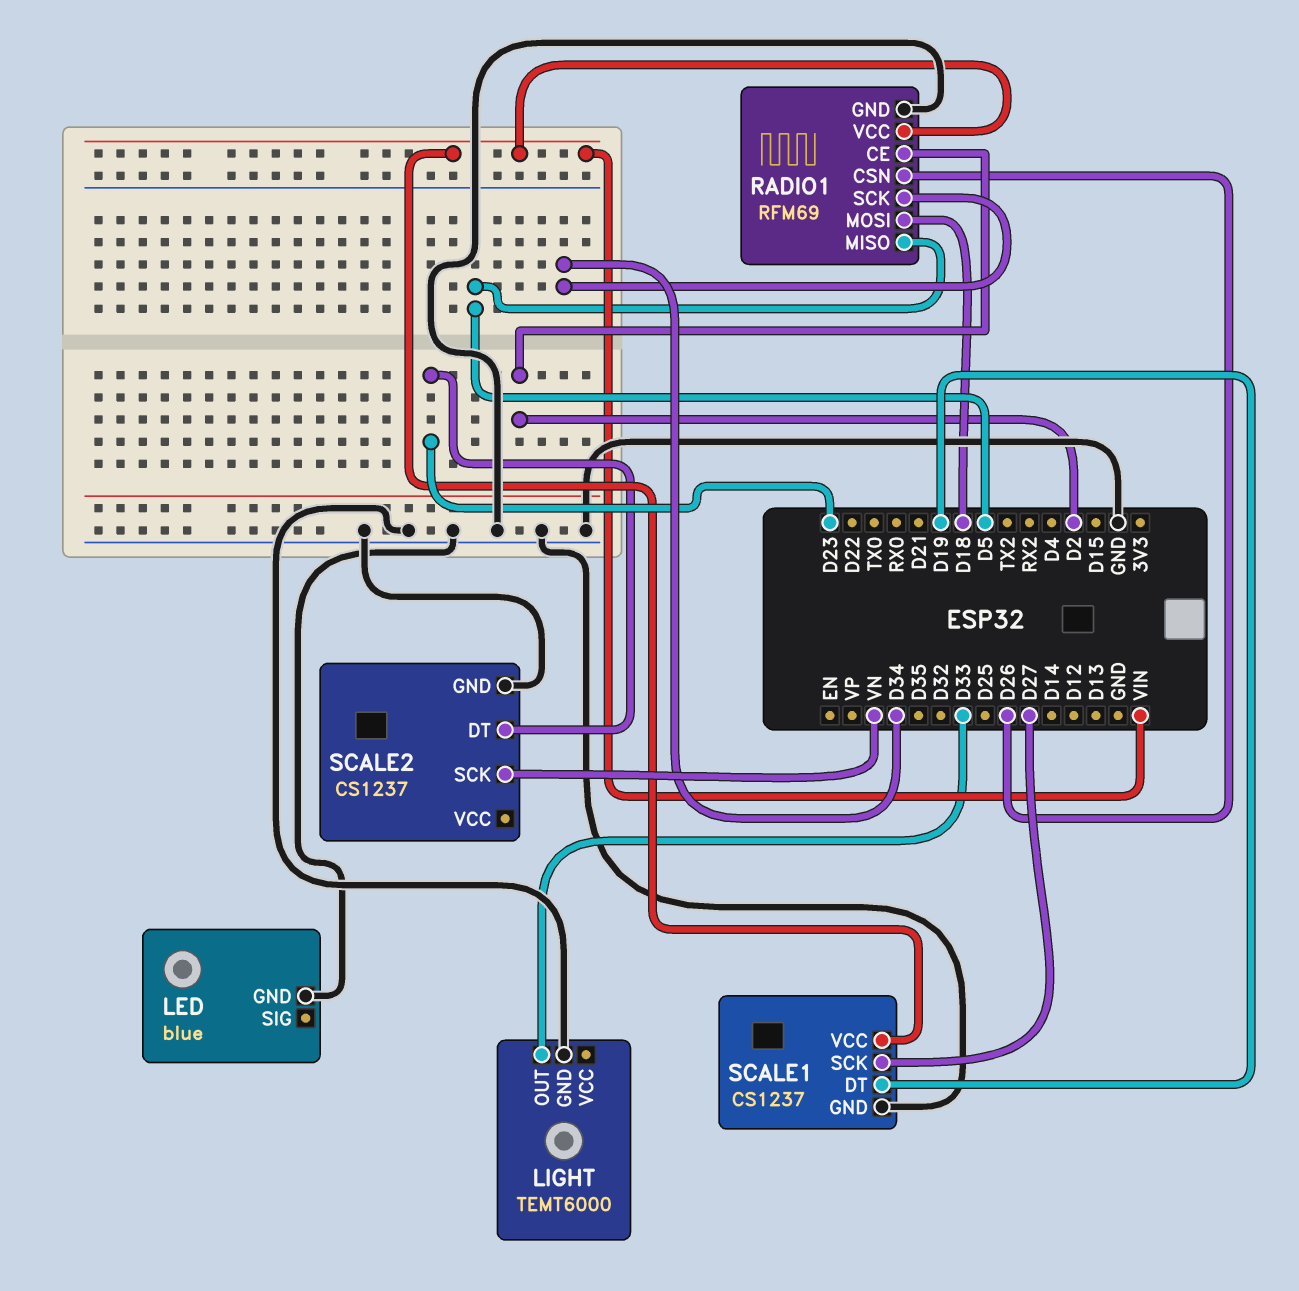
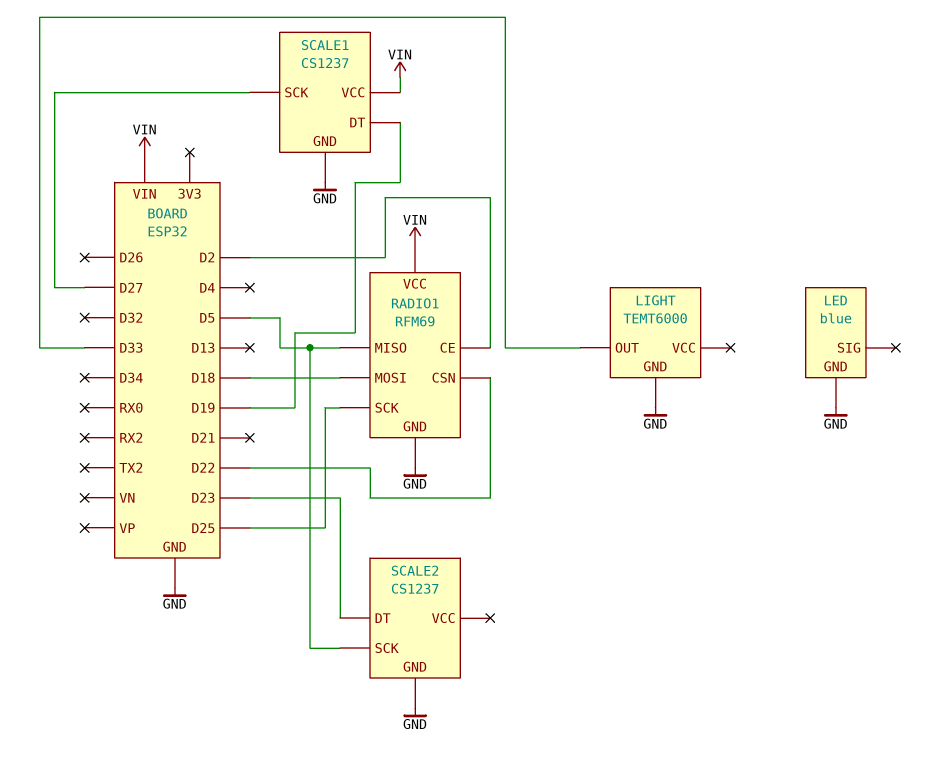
RADIO1 pin CSN: D26 -> D22
RADIO1 pin SCK: D34 -> D25
SCALE2 pin SCK: VN -> D5

